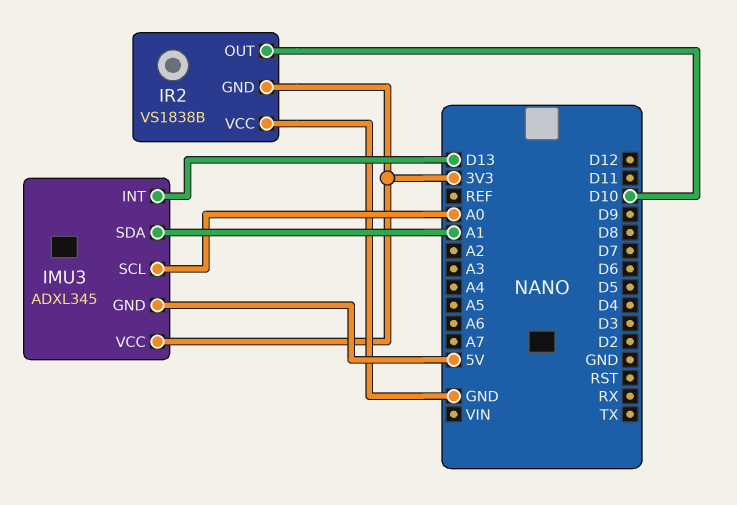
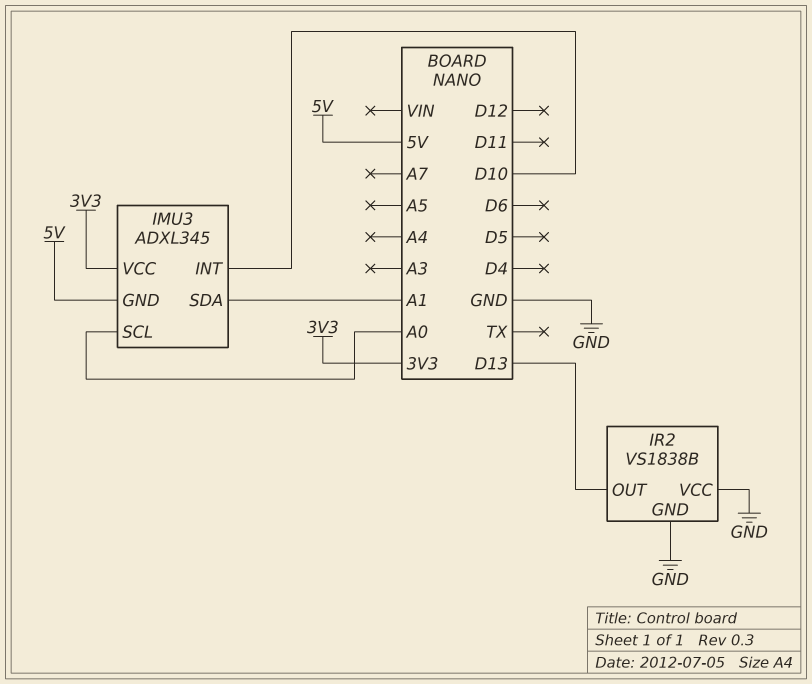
IMU3 pin INT: D13 -> D10
IR2 pin GND: 3V3 -> GND
IR2 pin OUT: D10 -> D13

